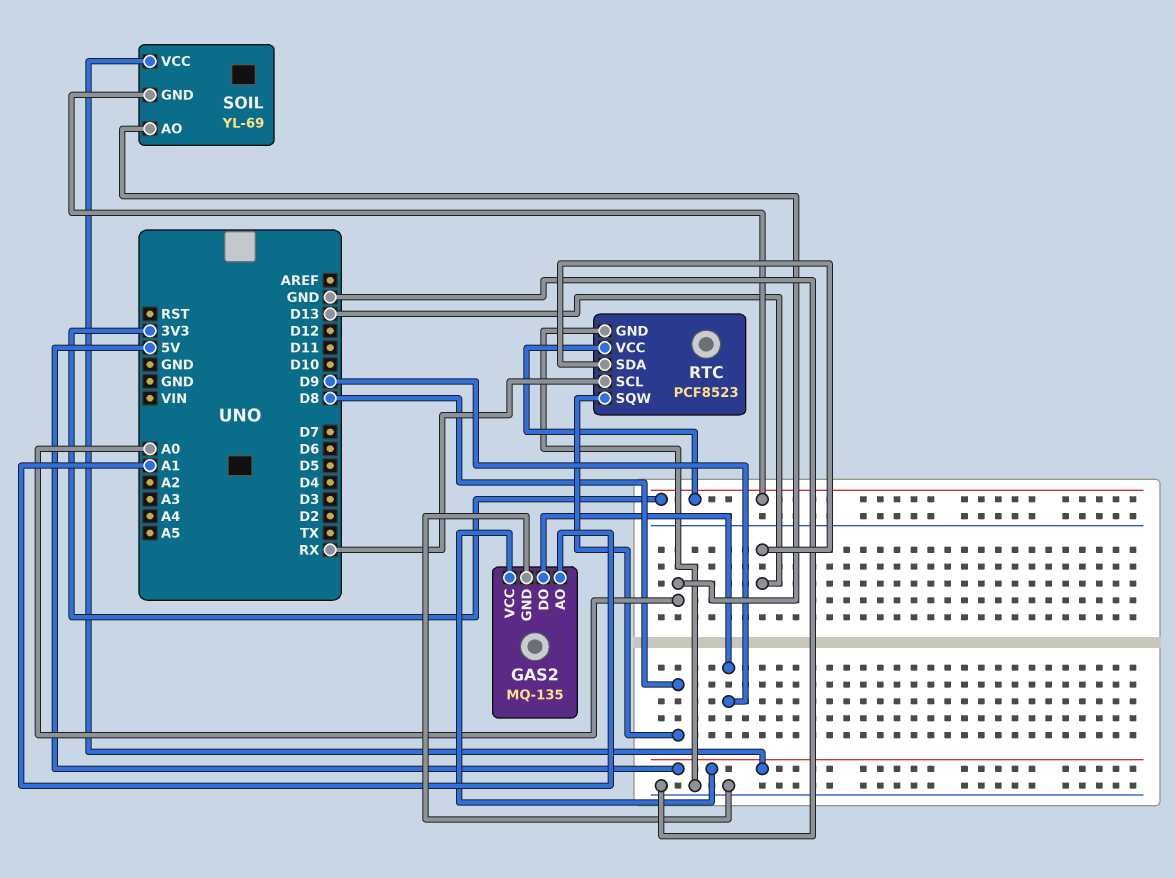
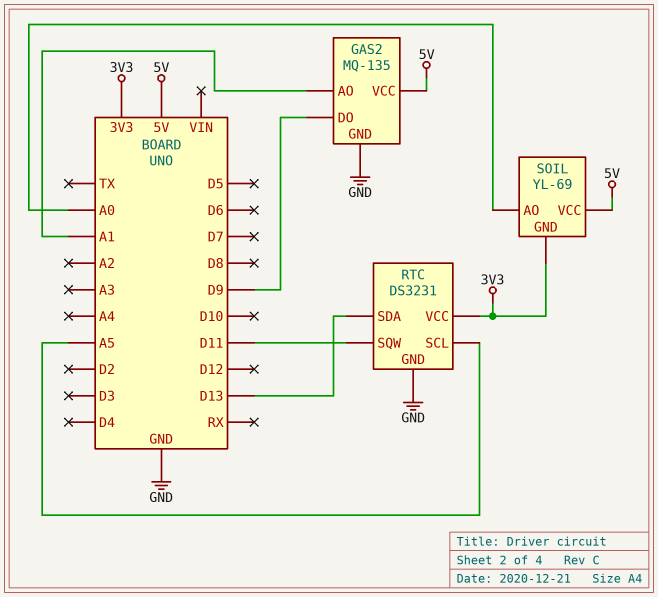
RTC: PCF8523 -> DS3231
RTC pin SCL: RX -> A5
RTC pin SQW: D8 -> D11

